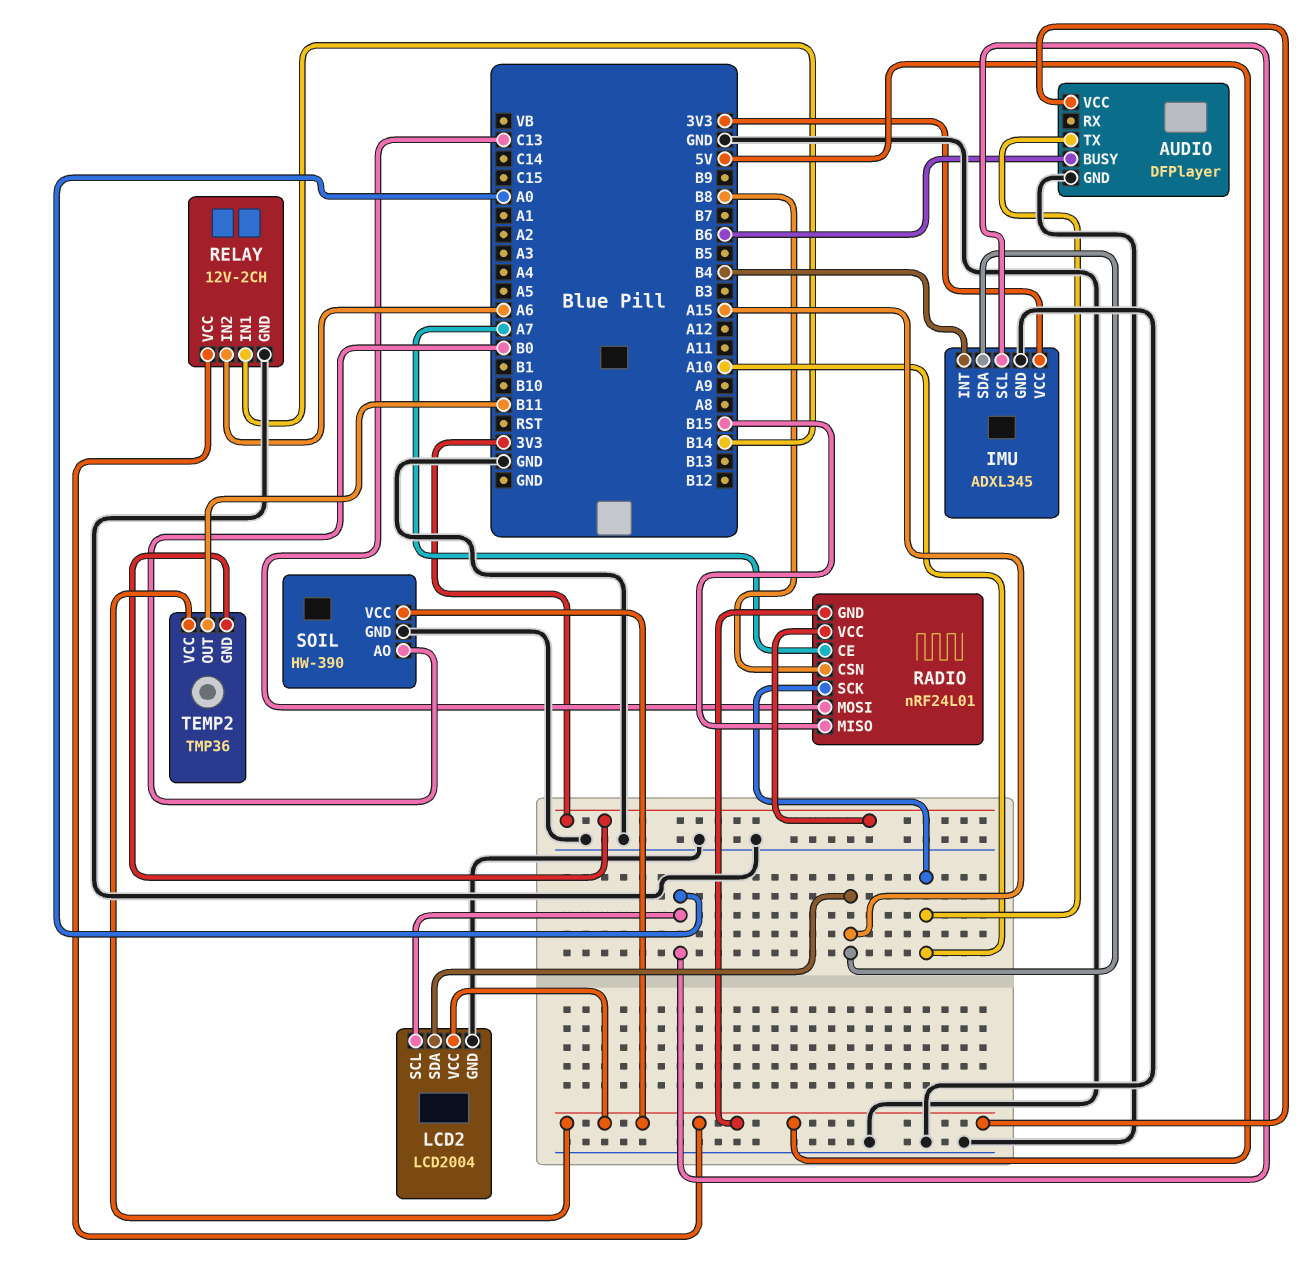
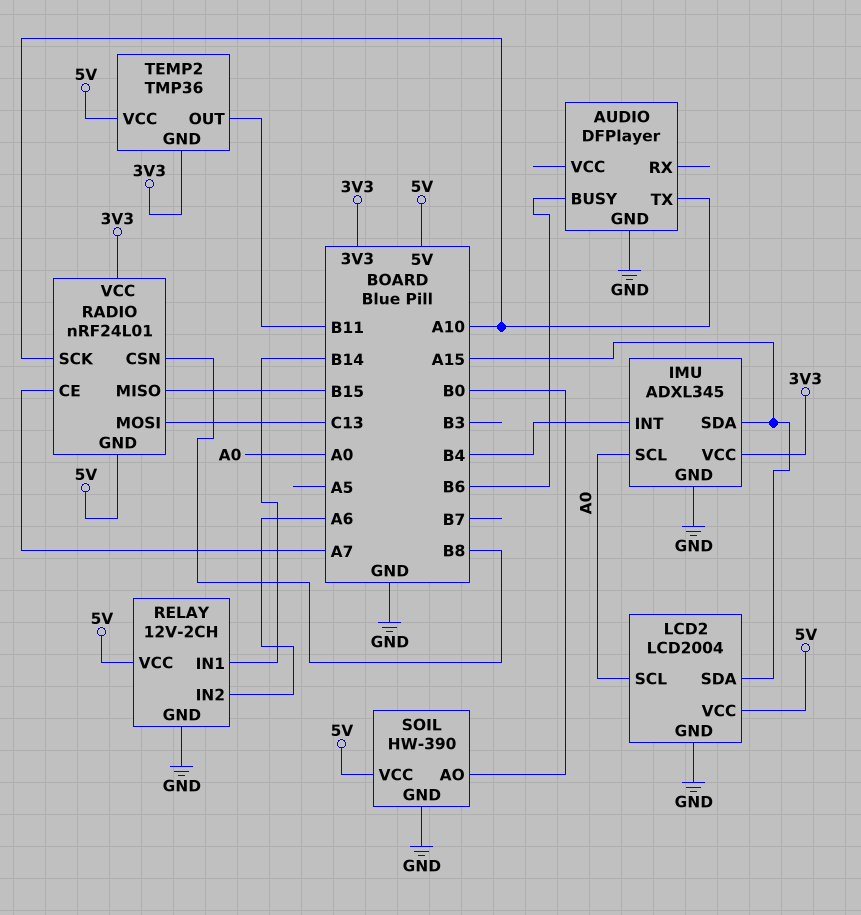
AUDIO pin VCC: 5V -> none

